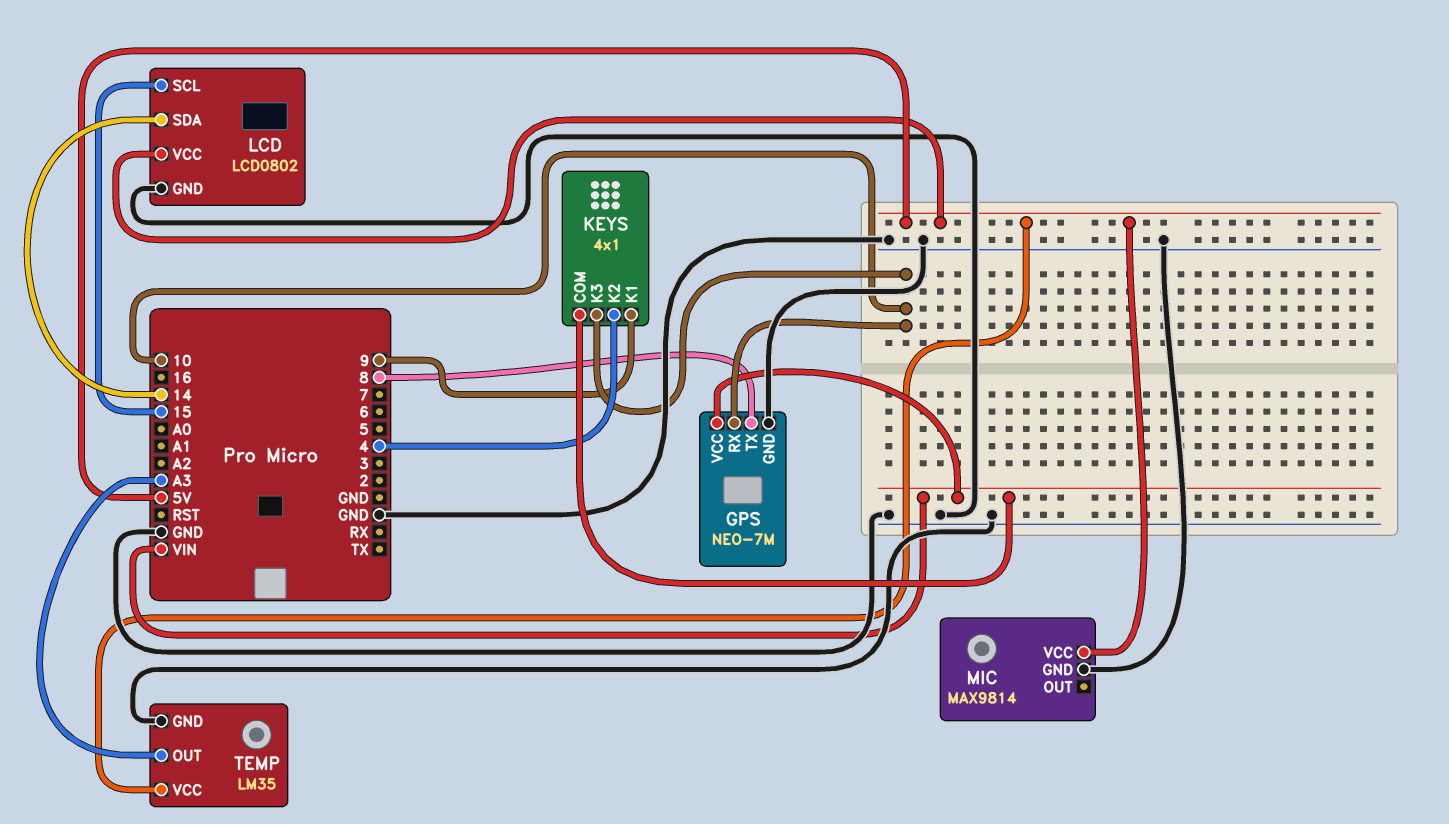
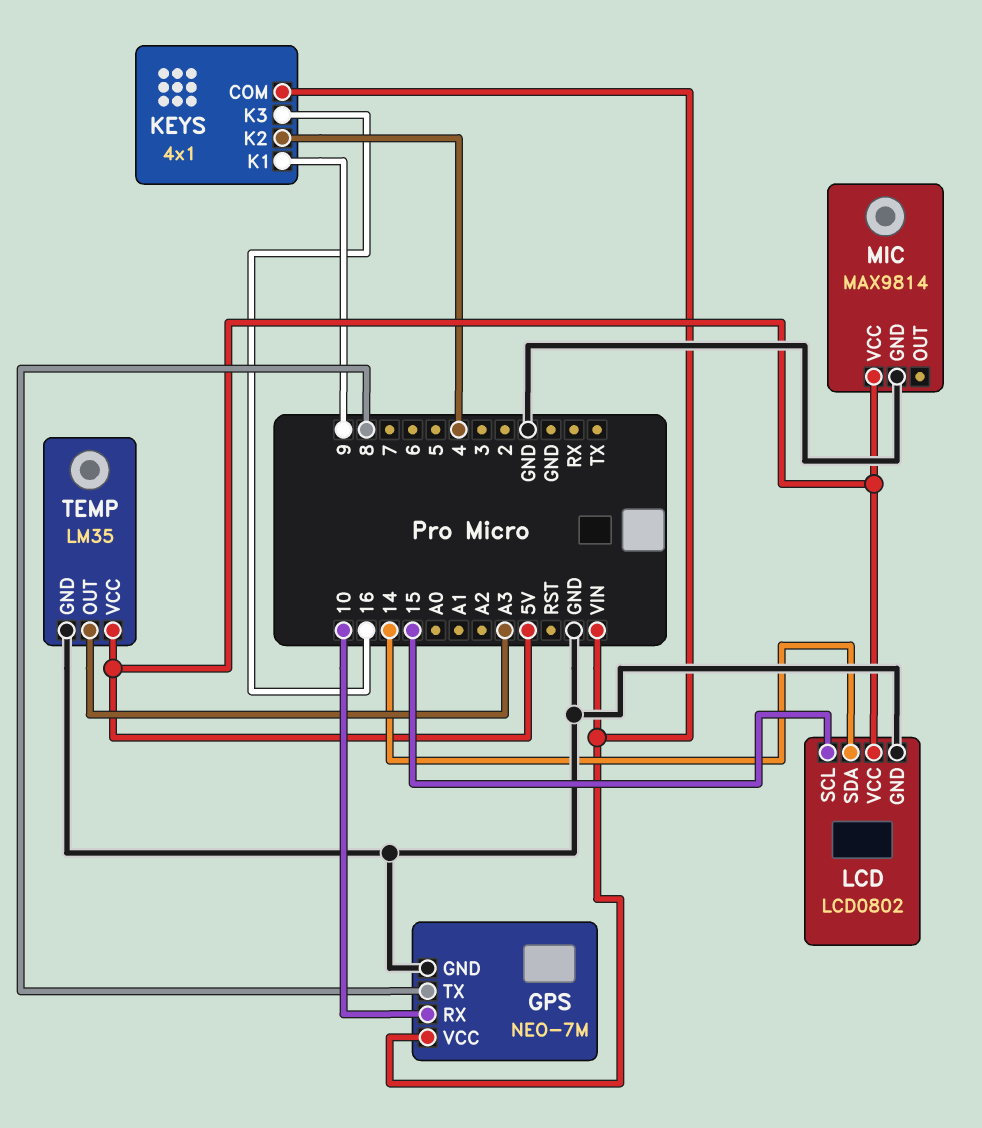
KEYS pin K3: 10 -> 16

